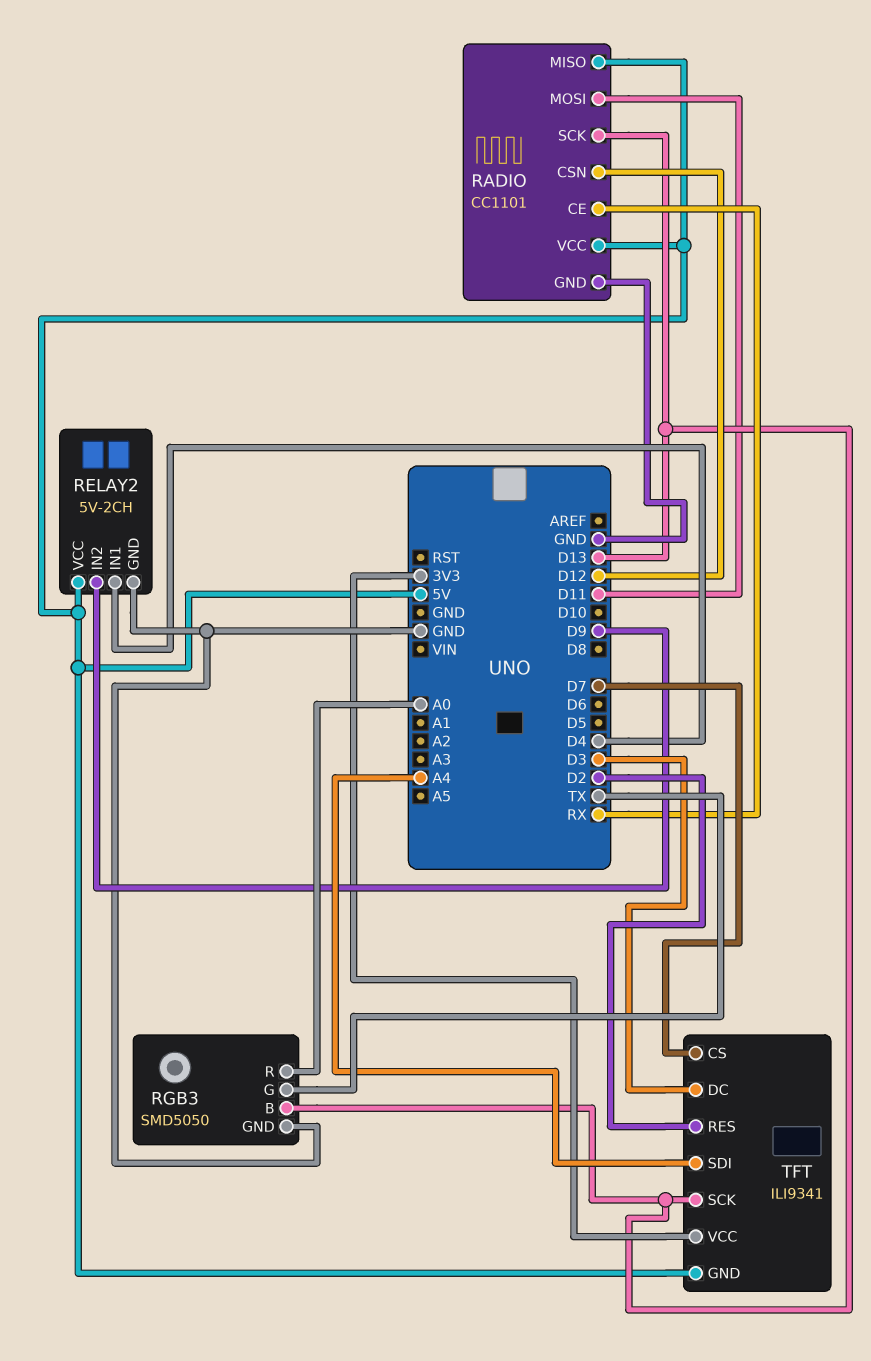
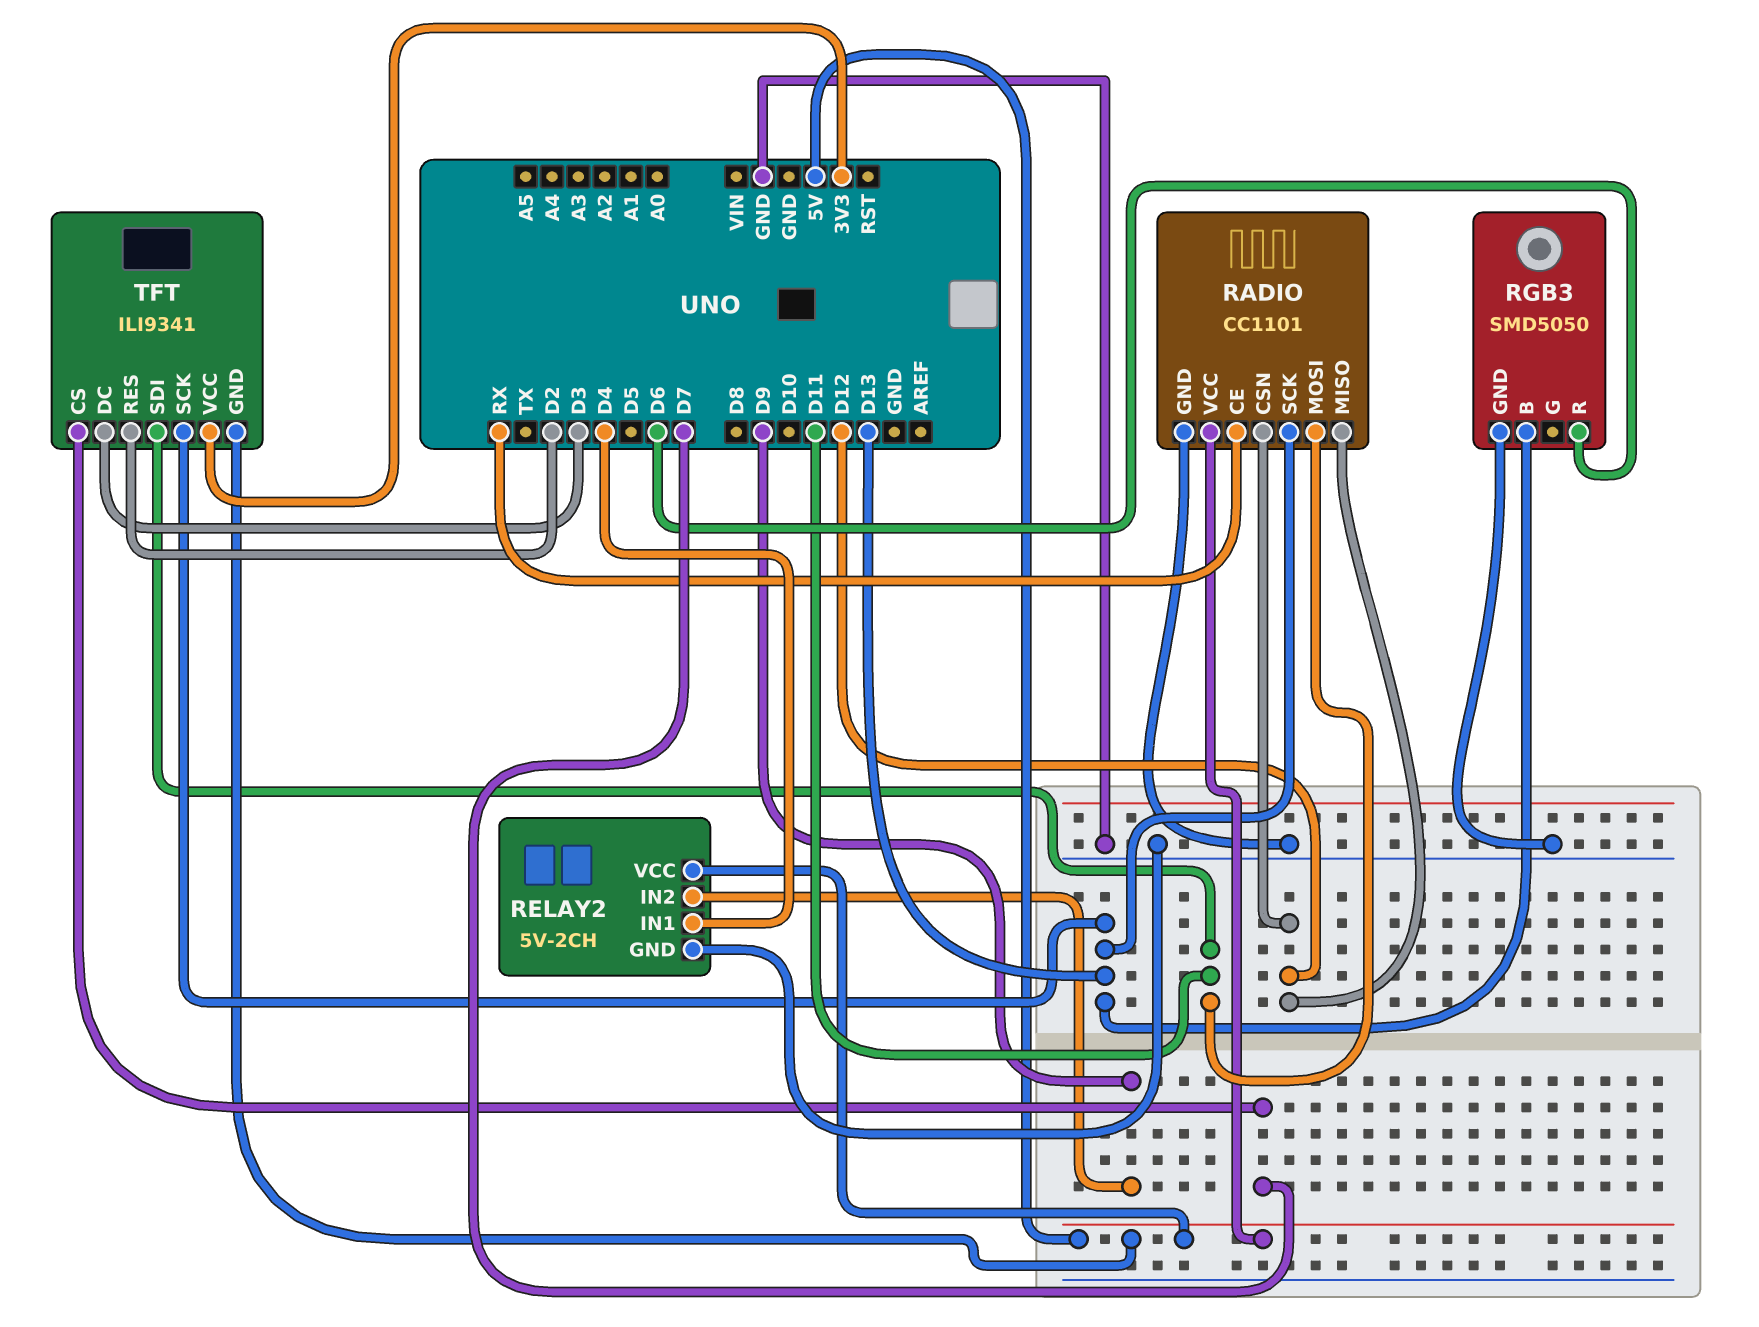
RADIO pin MISO: 5V -> D12
RGB3 pin G: TX -> none
RGB3 pin R: A0 -> D6
TFT pin SDI: A4 -> D11

